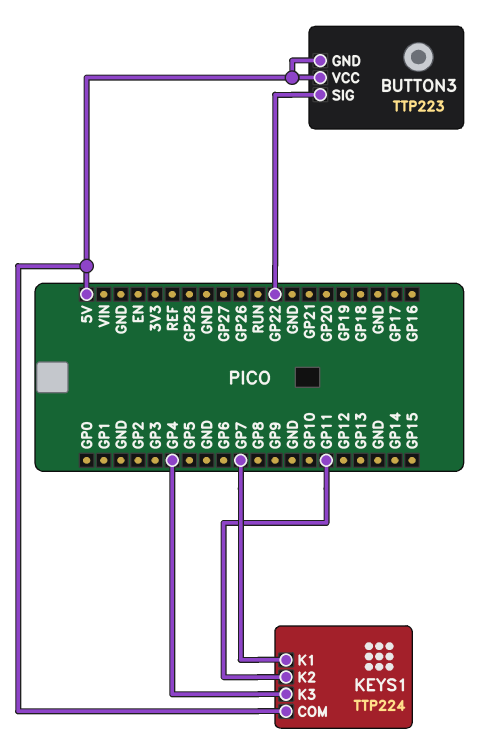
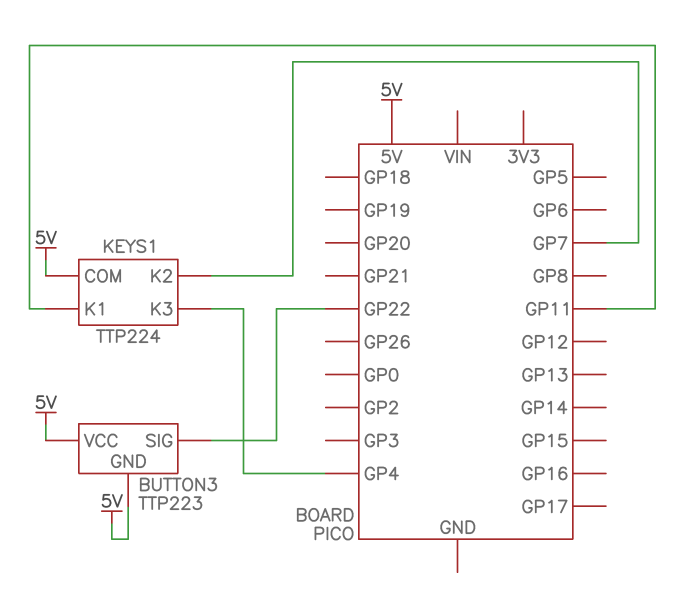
KEYS1 pin K1: GP7 -> GP11
KEYS1 pin K2: GP11 -> GP7

